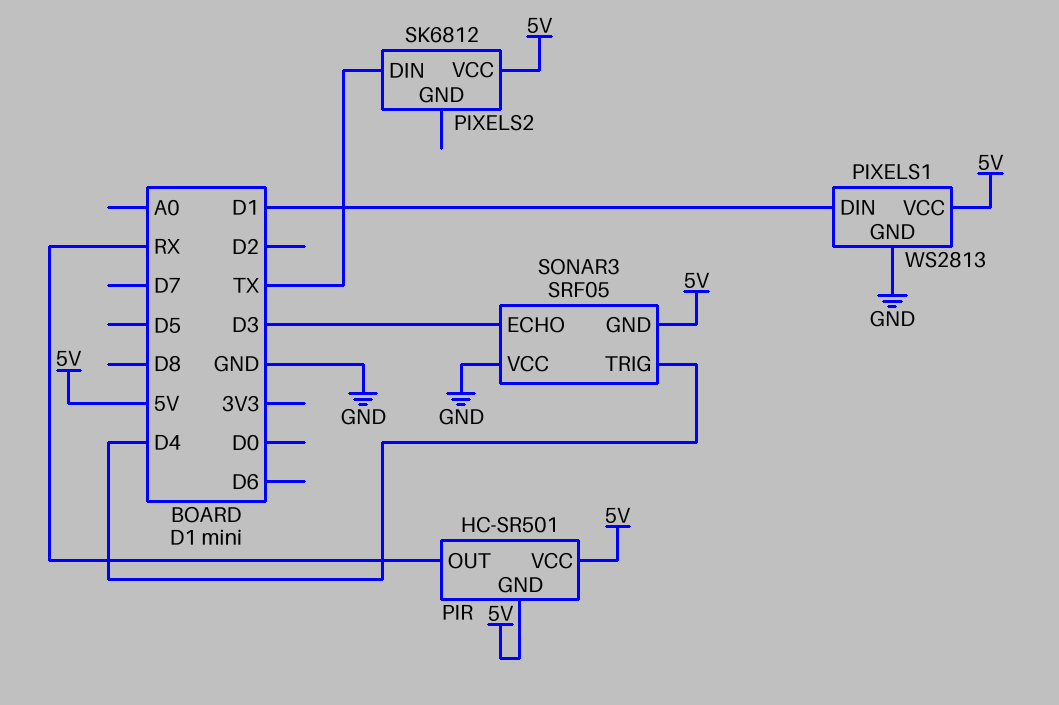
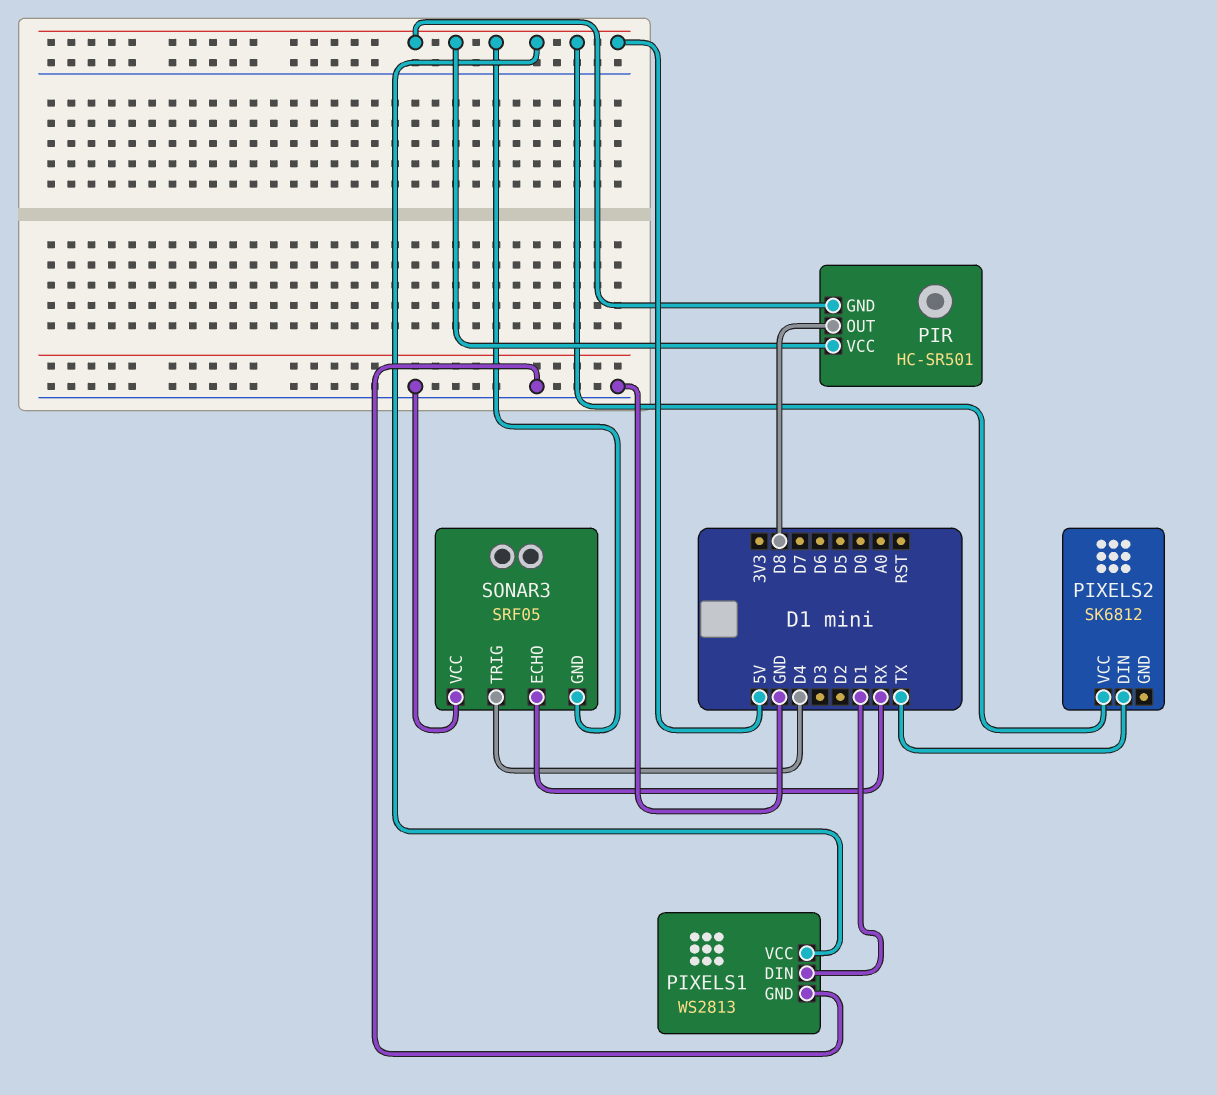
PIR pin OUT: RX -> D8
SONAR3 pin ECHO: D3 -> RX

